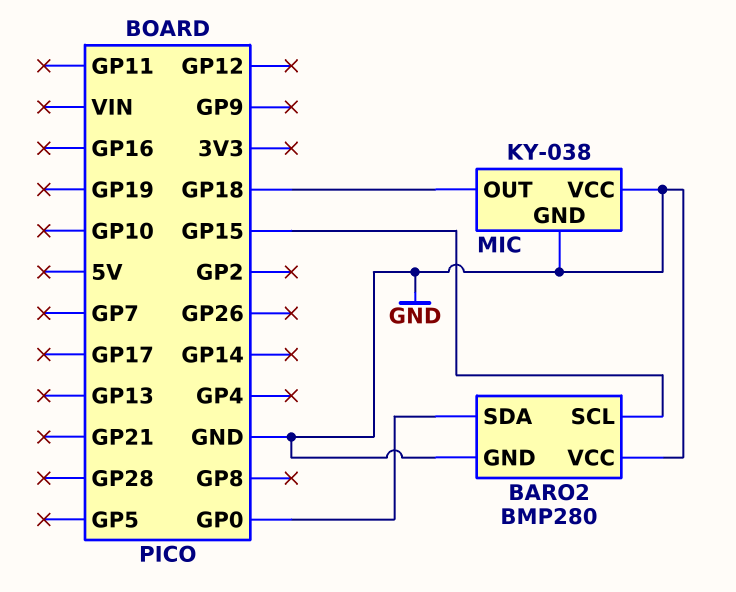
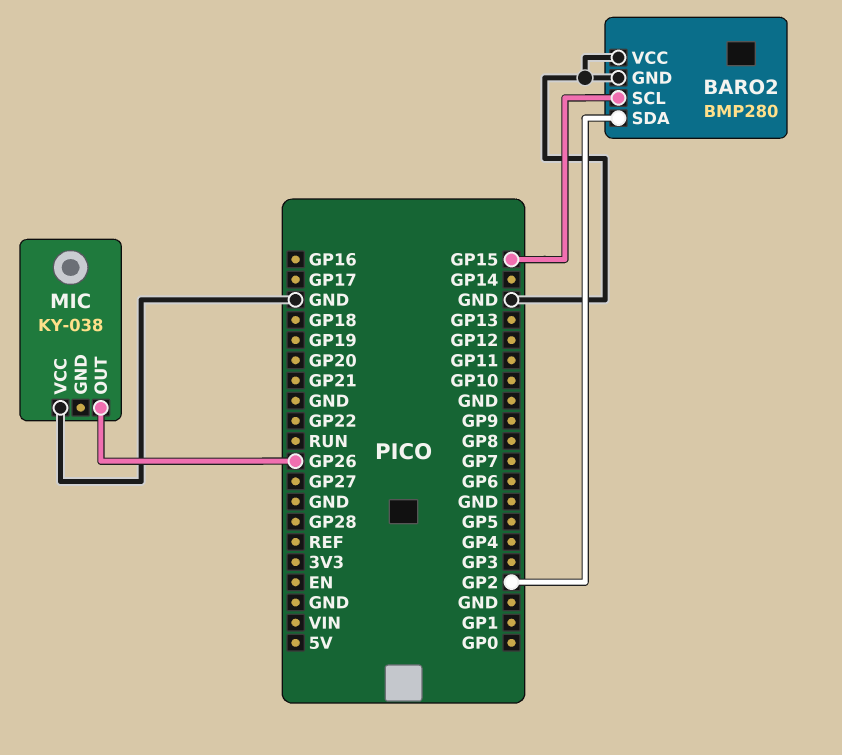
BARO2 pin SDA: GP0 -> GP2
MIC pin GND: GND -> none
MIC pin OUT: GP18 -> GP26

